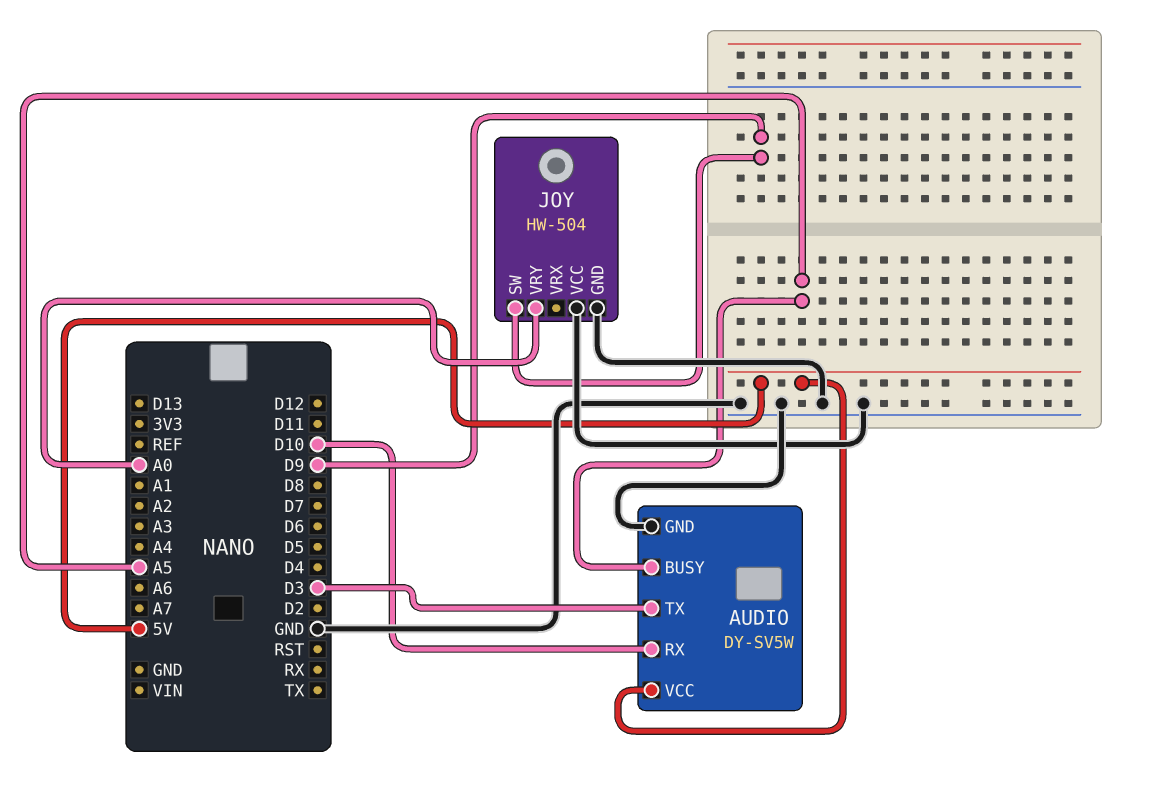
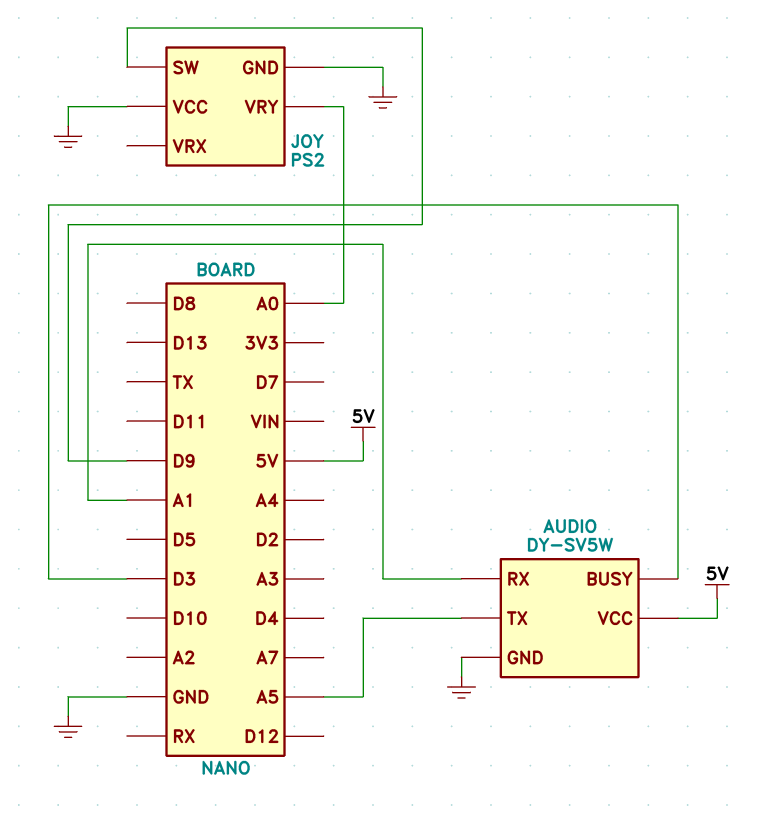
AUDIO pin BUSY: A5 -> D3
AUDIO pin RX: D10 -> A1
AUDIO pin TX: D3 -> A5
JOY: HW-504 -> PS2

